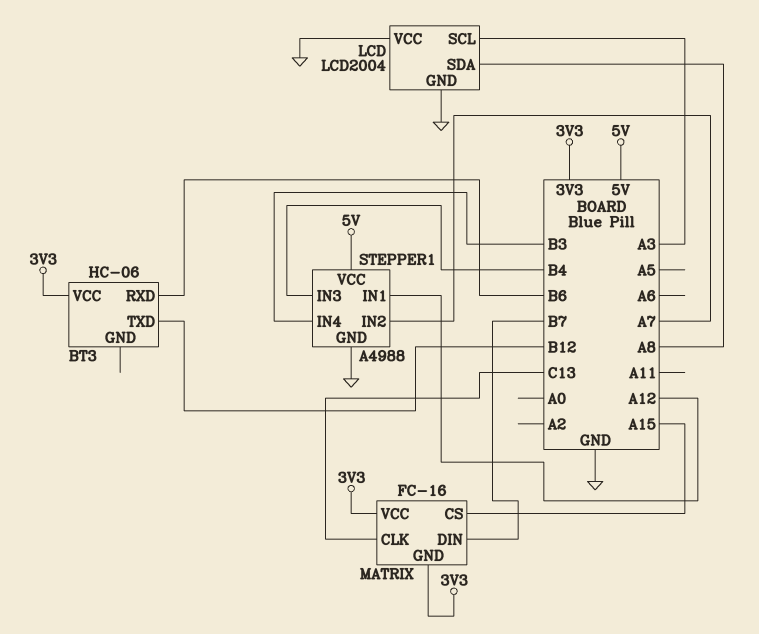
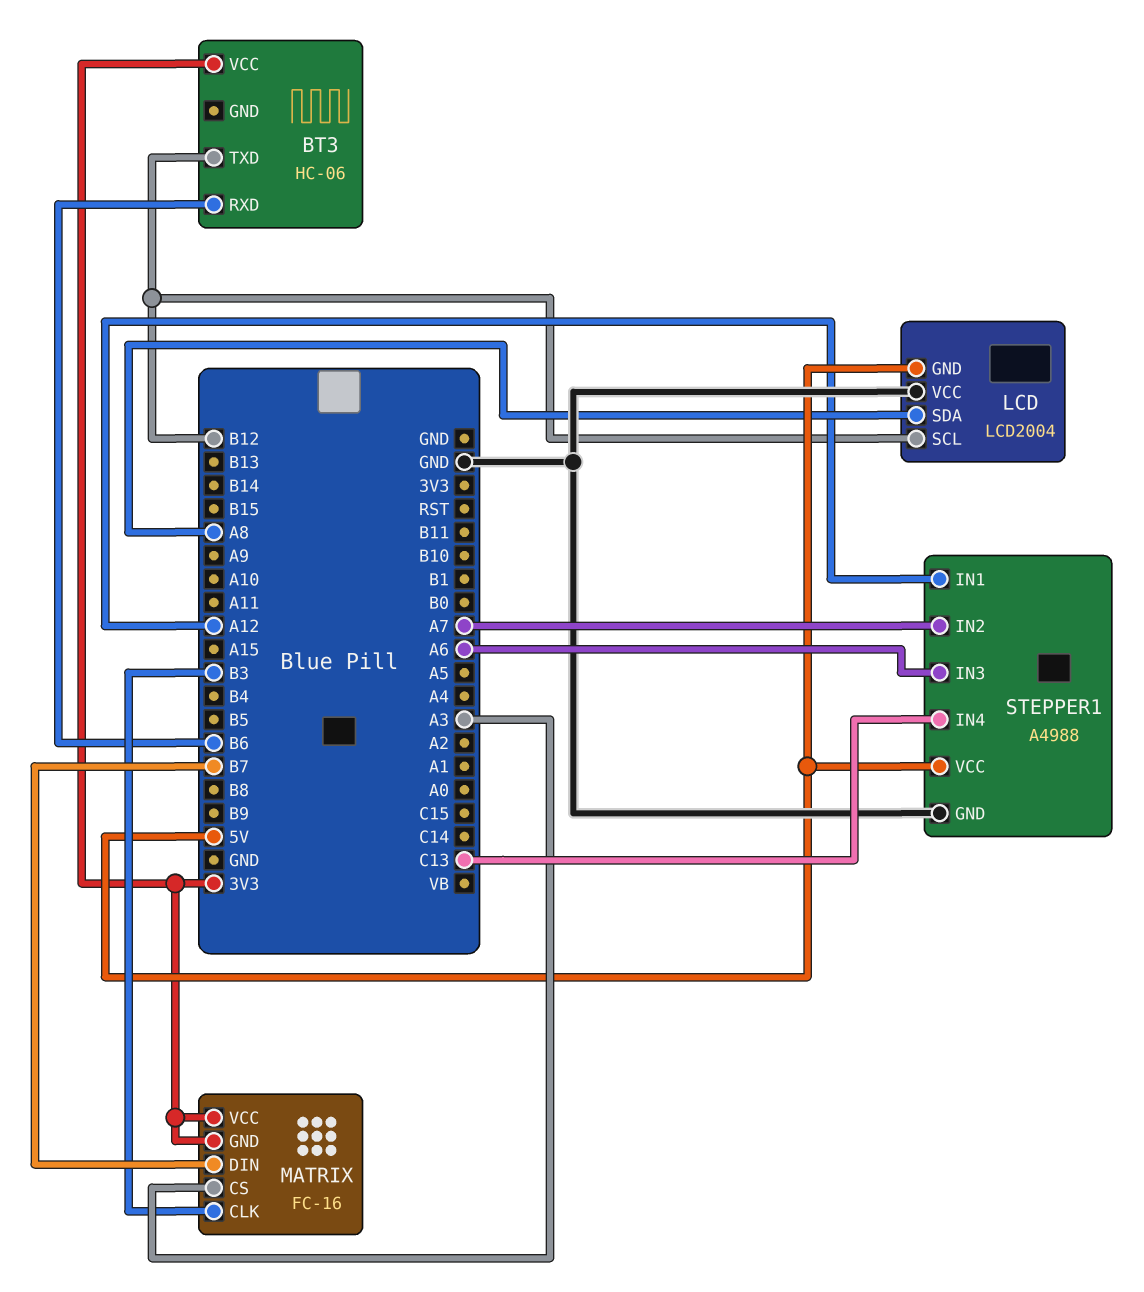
LCD pin GND: GND -> 5V
LCD pin SCL: A3 -> B12
MATRIX pin CLK: C13 -> B3
MATRIX pin CS: A15 -> A3
STEPPER1 pin IN3: B4 -> A6
STEPPER1 pin IN4: B3 -> C13

